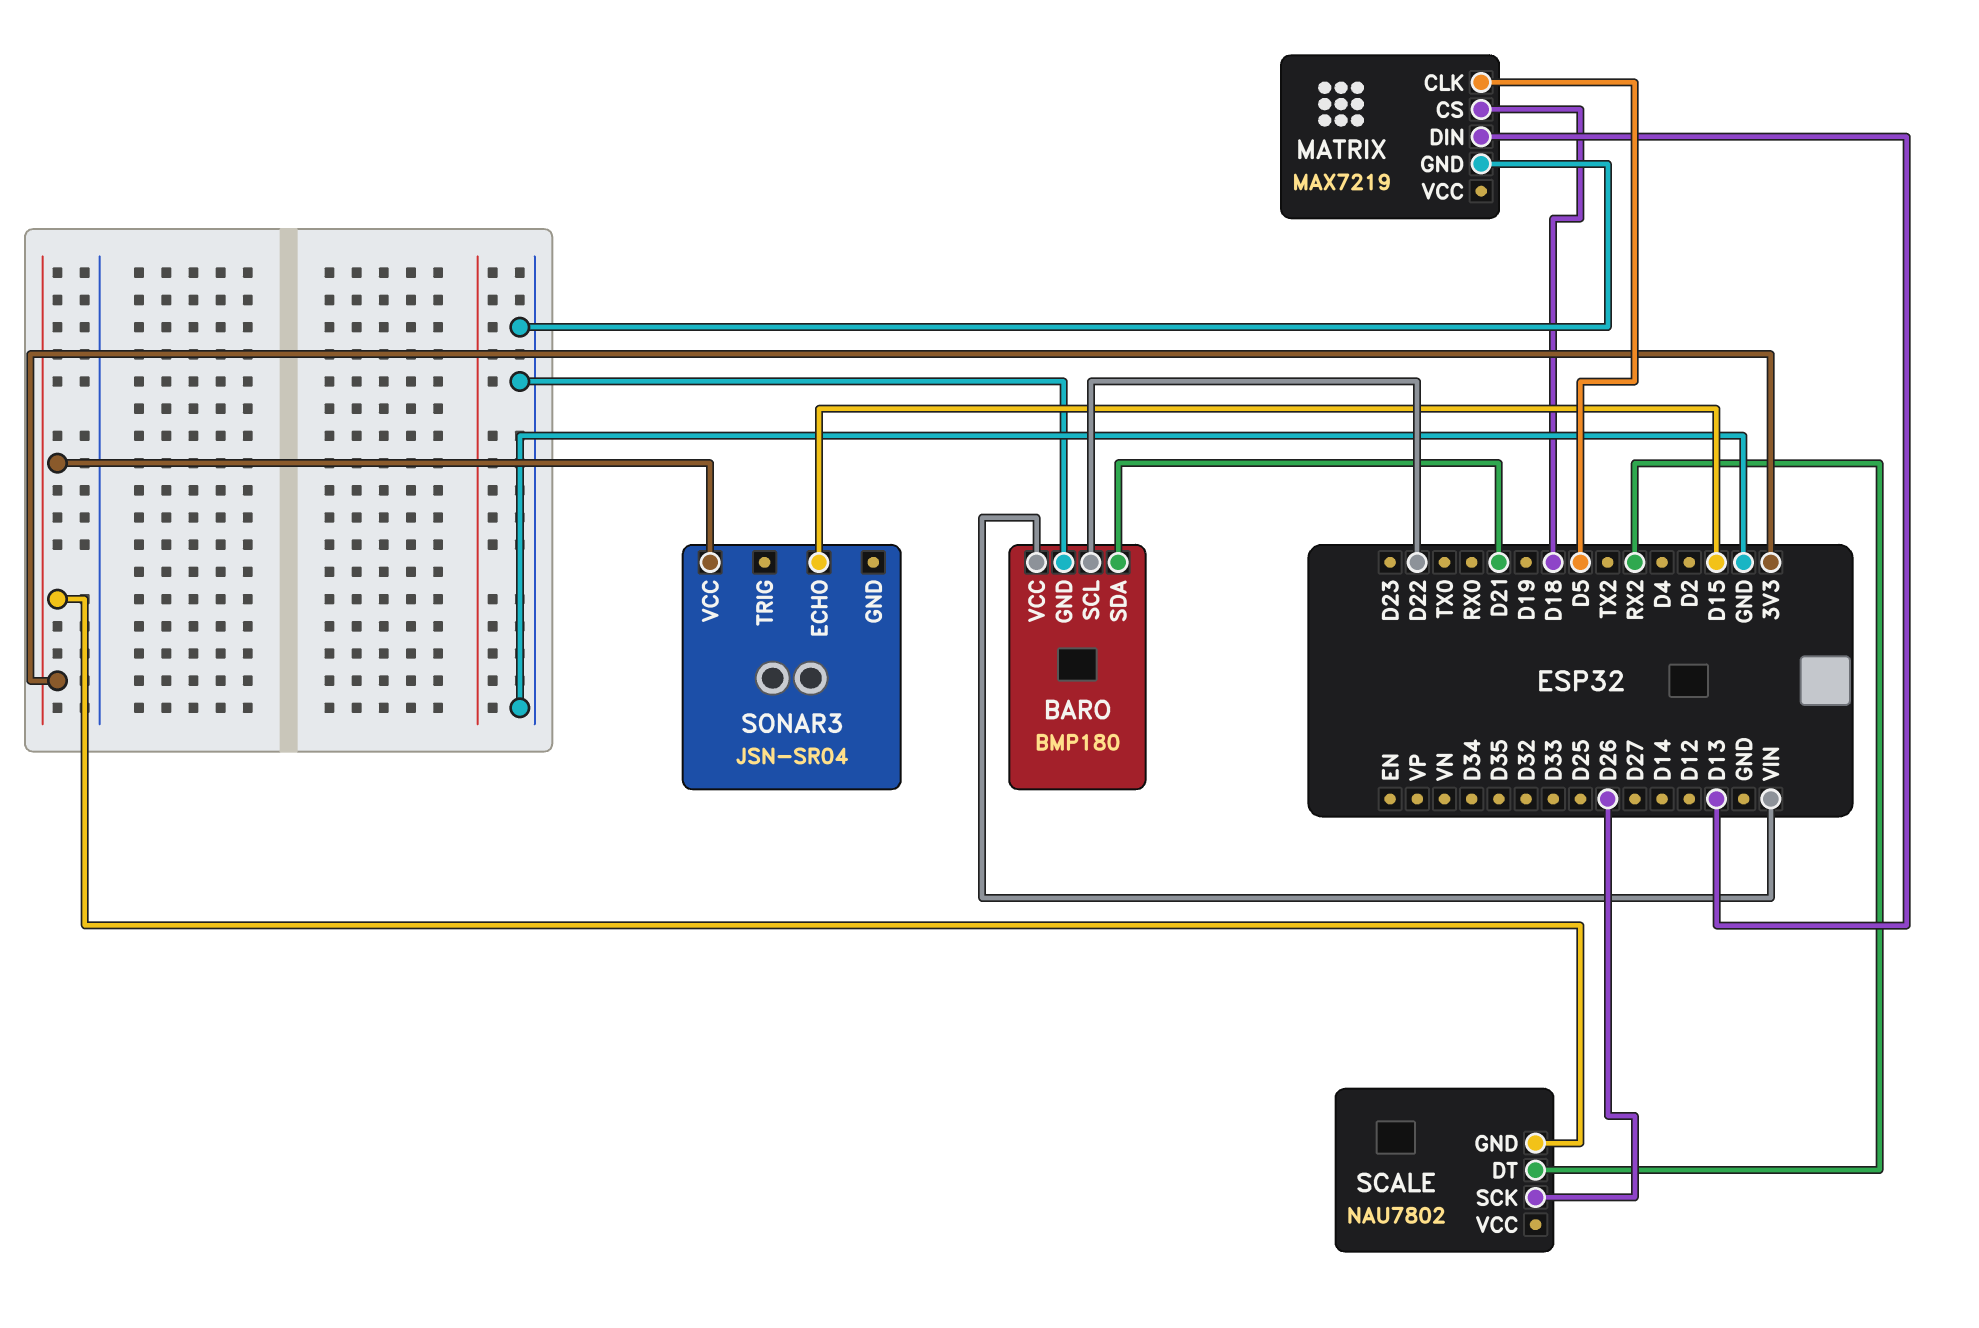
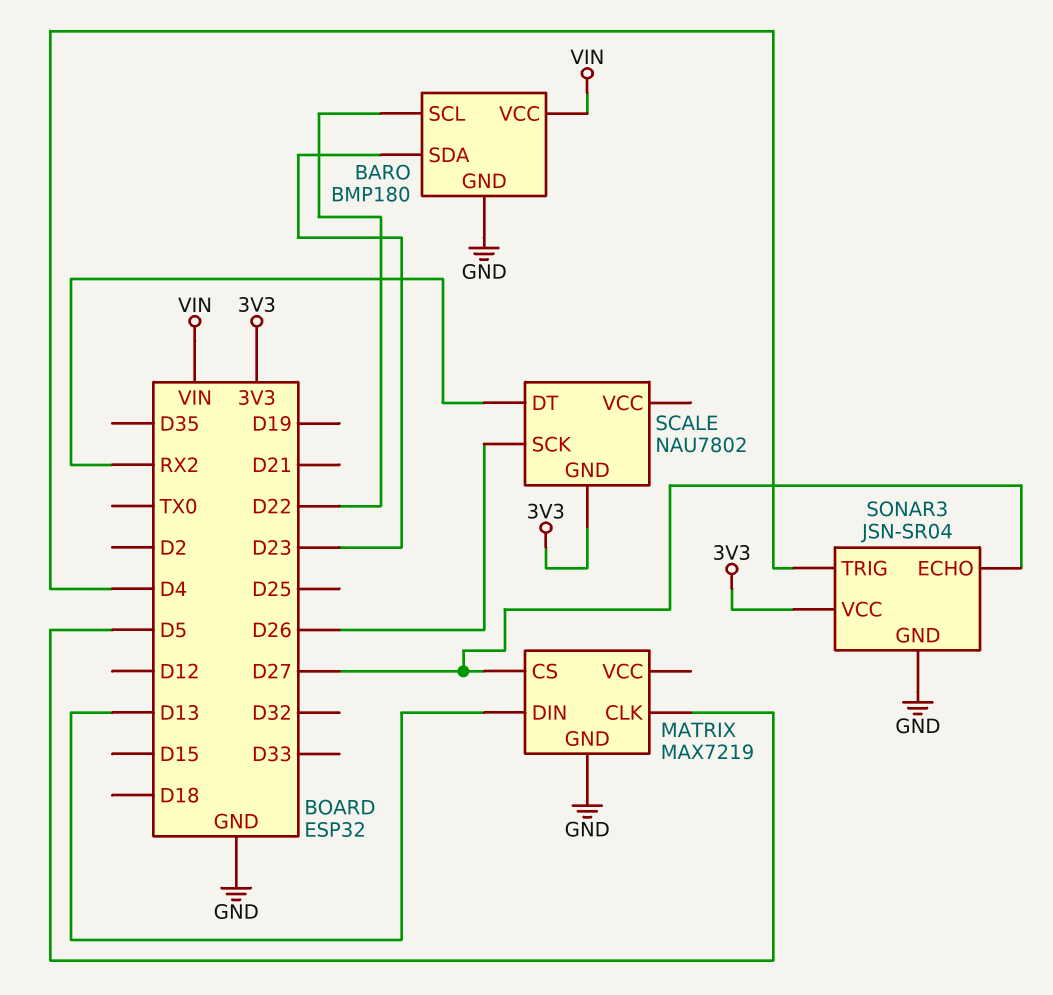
BARO pin SDA: D21 -> D23
MATRIX pin CS: D18 -> D27
SONAR3 pin ECHO: D15 -> D27
SONAR3 pin GND: none -> GND
SONAR3 pin TRIG: none -> D4

